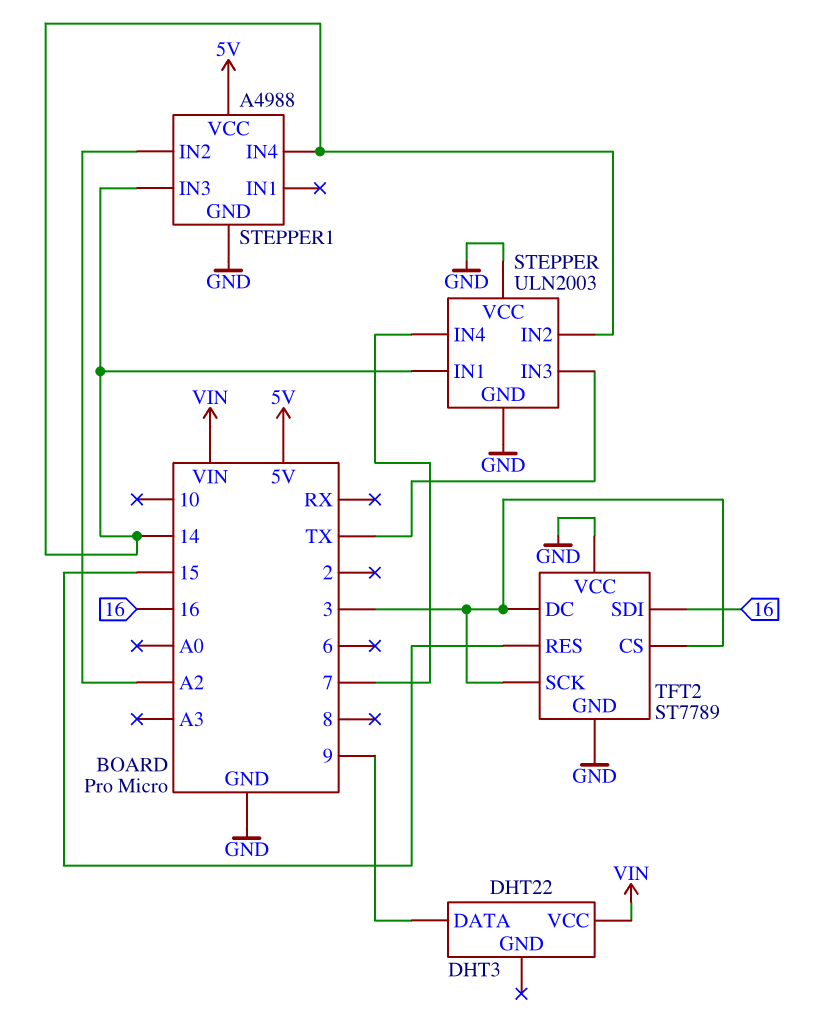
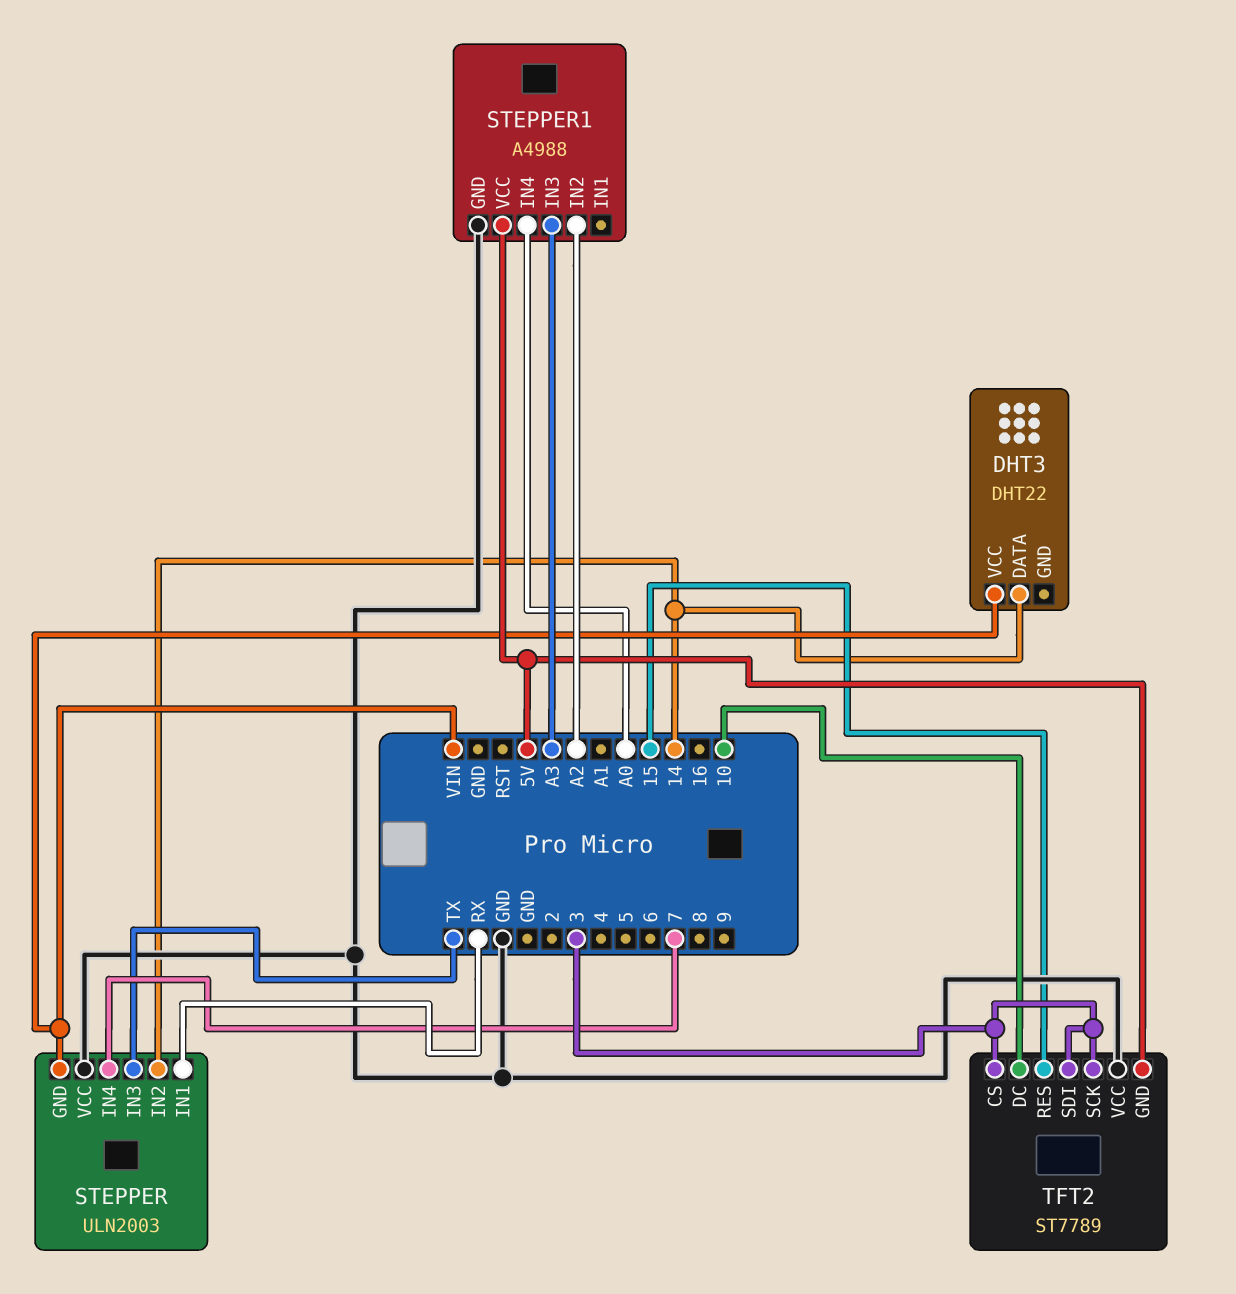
DHT3 pin DATA: 9 -> 14
STEPPER pin GND: GND -> VIN
STEPPER pin IN1: 14 -> RX
STEPPER1 pin IN3: 14 -> A3
STEPPER1 pin IN4: 14 -> A0
TFT2 pin DC: 3 -> 10
TFT2 pin GND: GND -> 5V
TFT2 pin SDI: 16 -> 3

